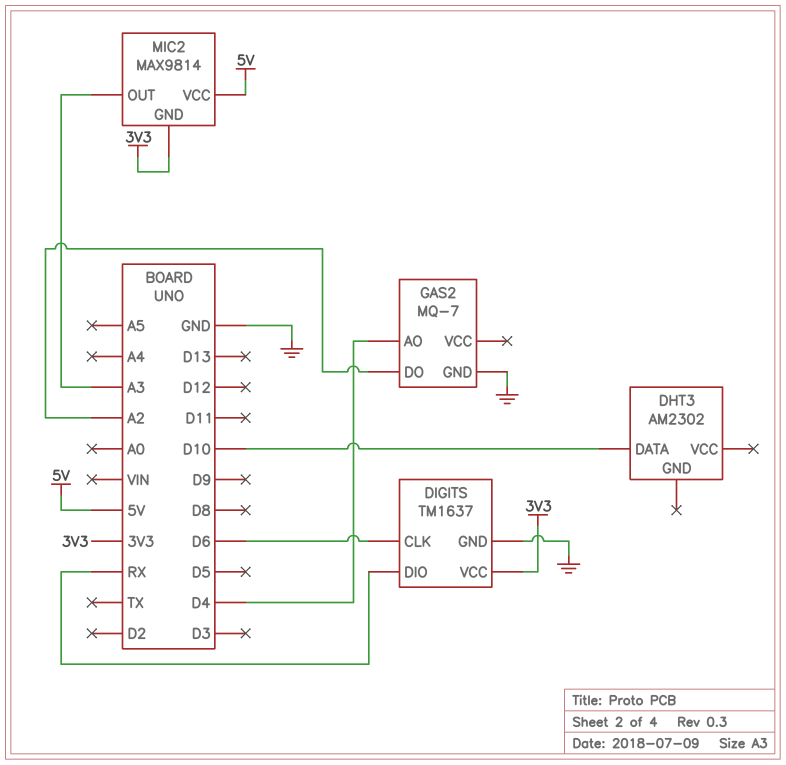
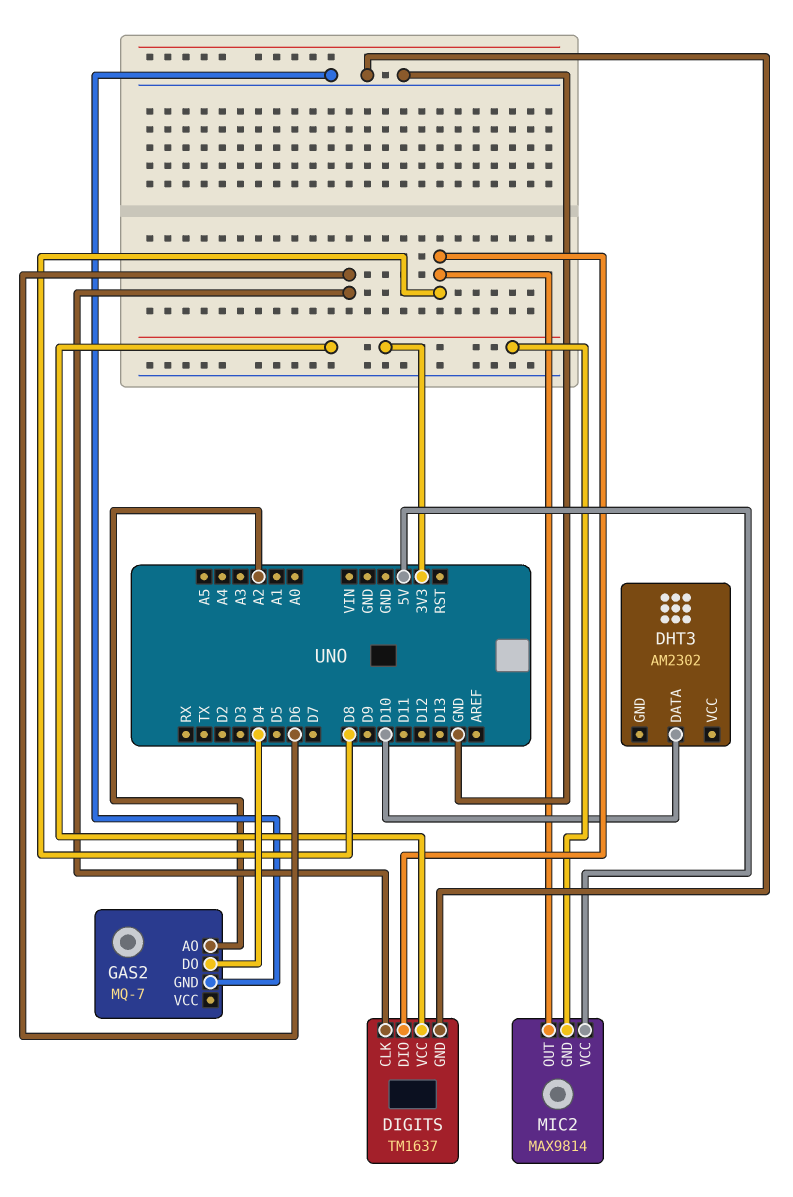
DIGITS pin DIO: RX -> D8
GAS2 pin AO: D4 -> A2
GAS2 pin DO: A2 -> D4
MIC2 pin OUT: A3 -> D8

